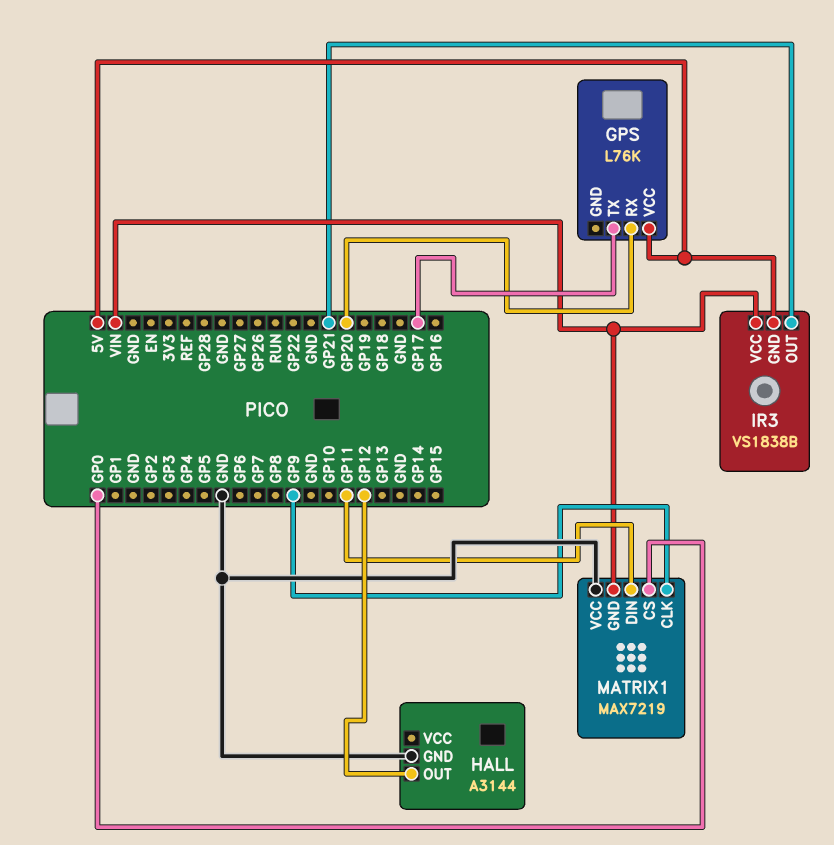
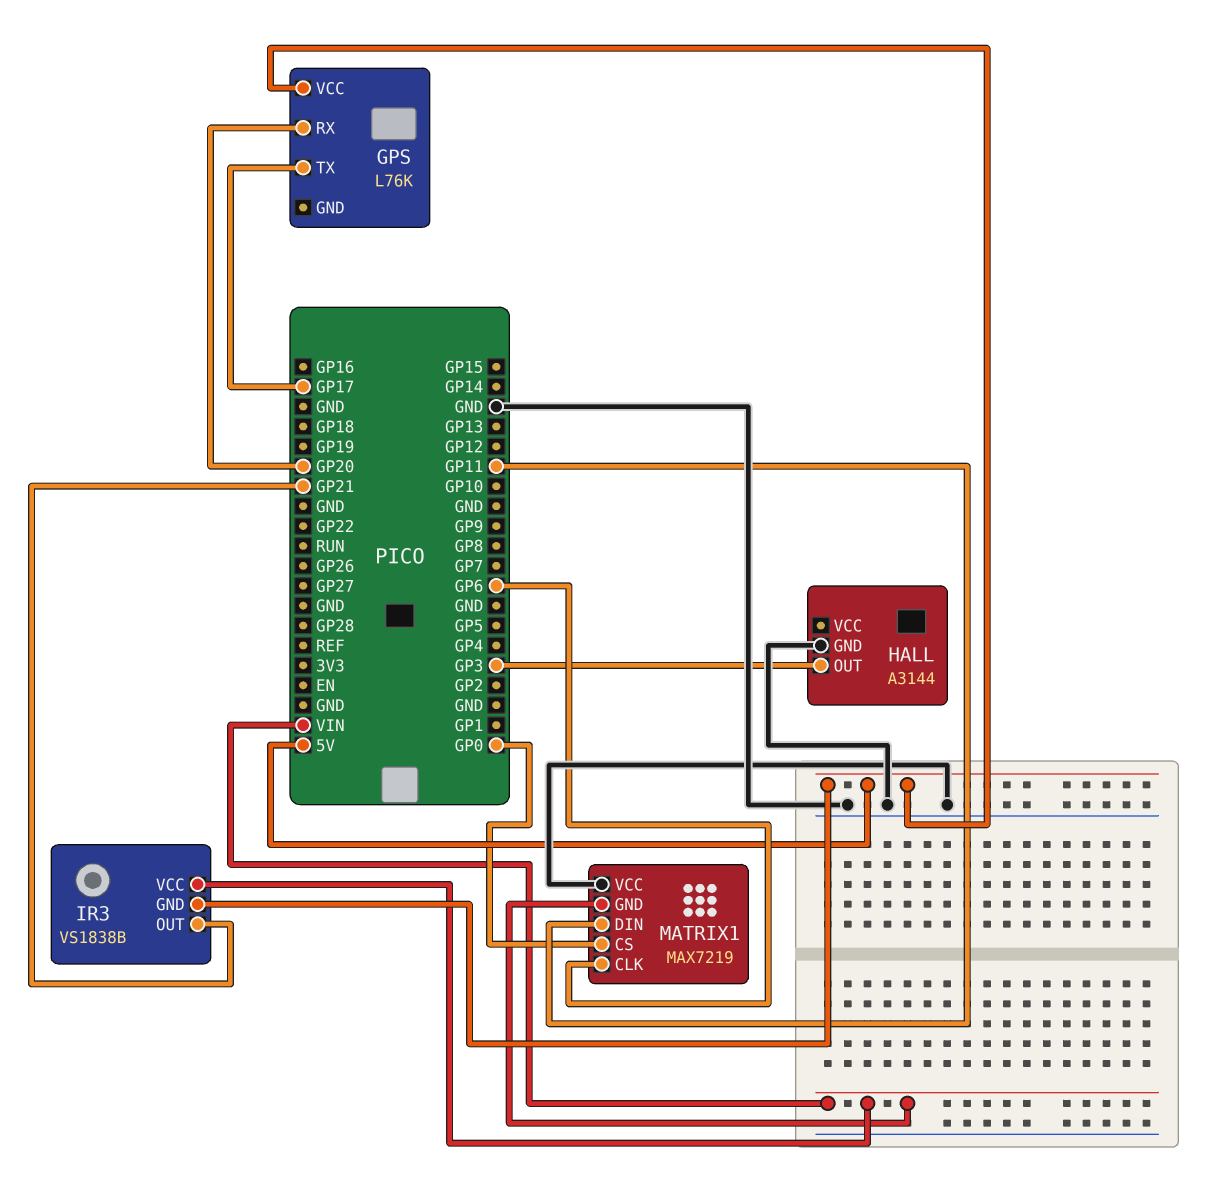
HALL pin OUT: GP12 -> GP3
MATRIX1 pin CLK: GP9 -> GP6

